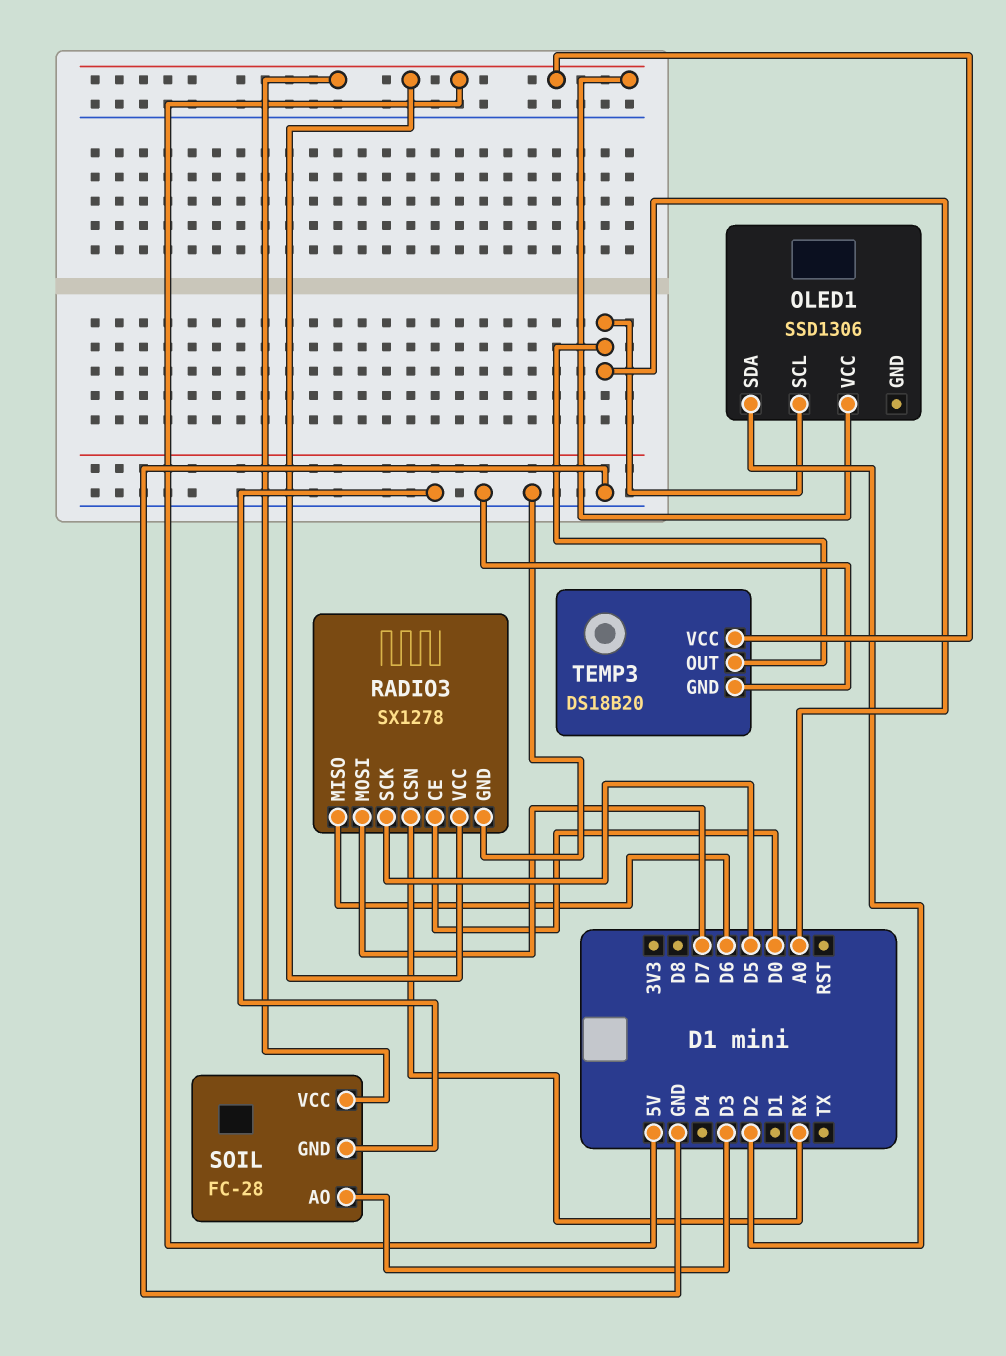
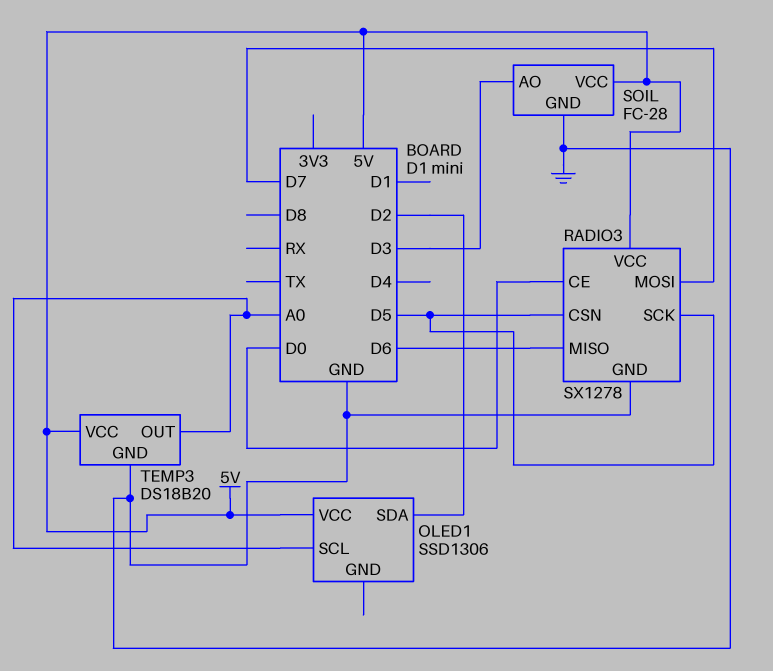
RADIO3 pin CSN: RX -> D5

